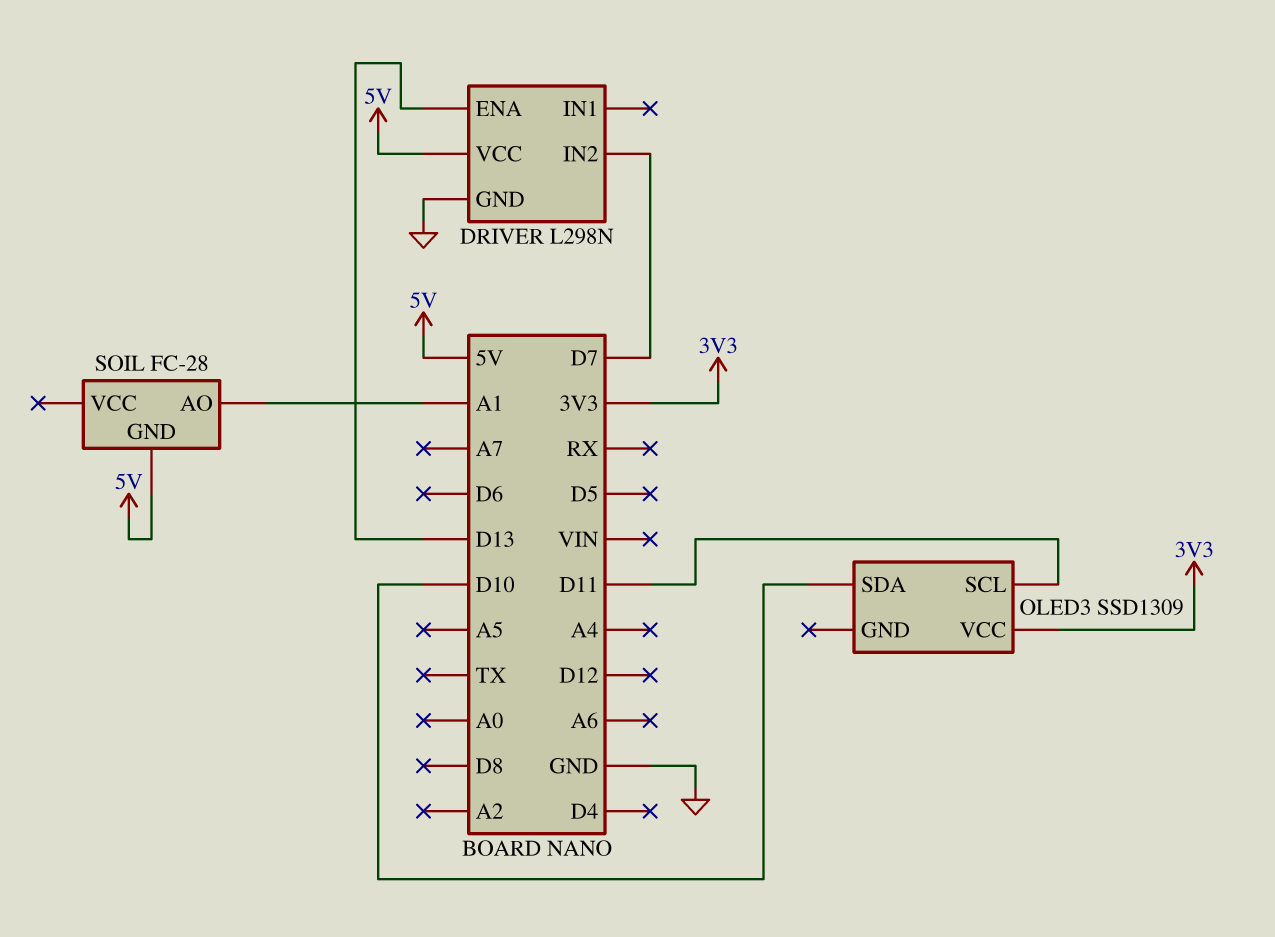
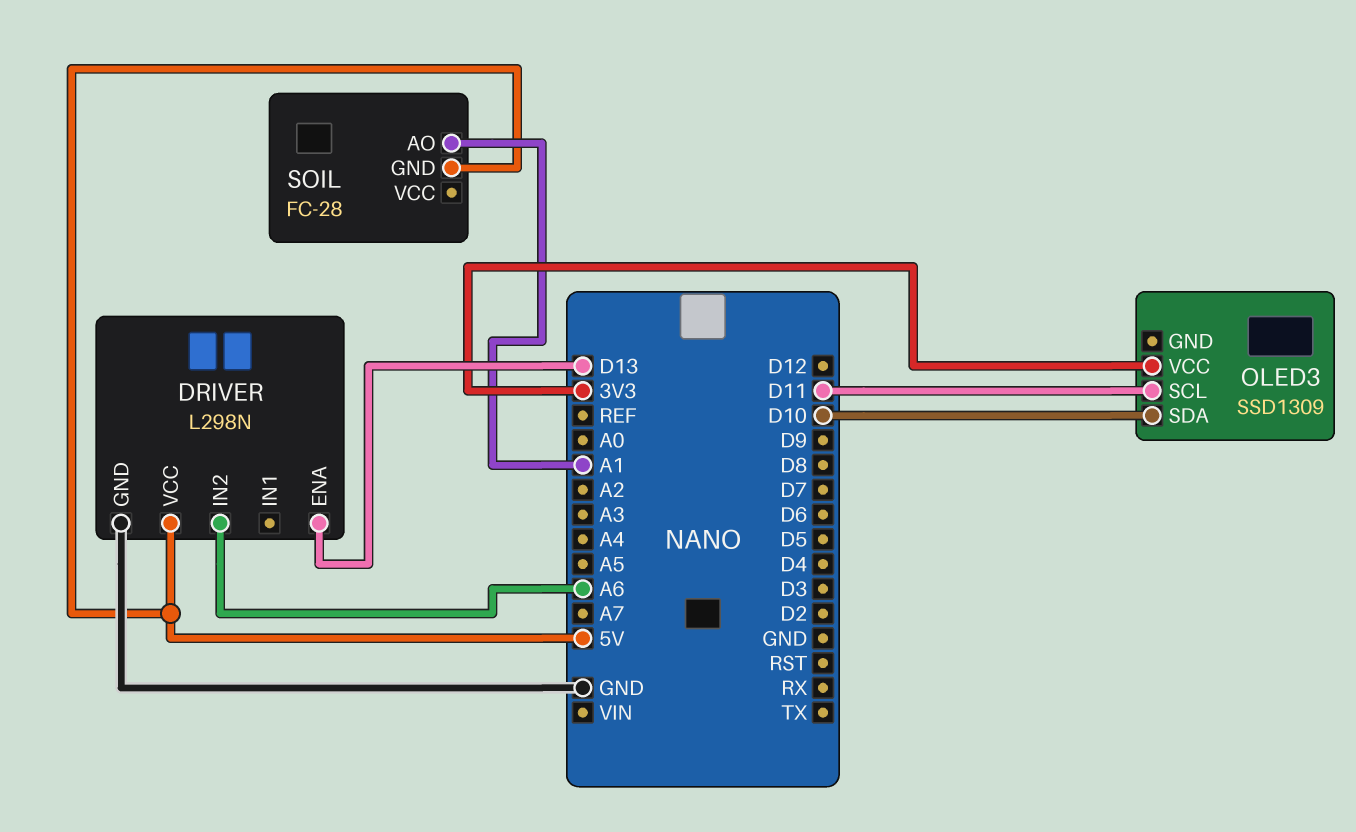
DRIVER pin IN2: D7 -> A6

